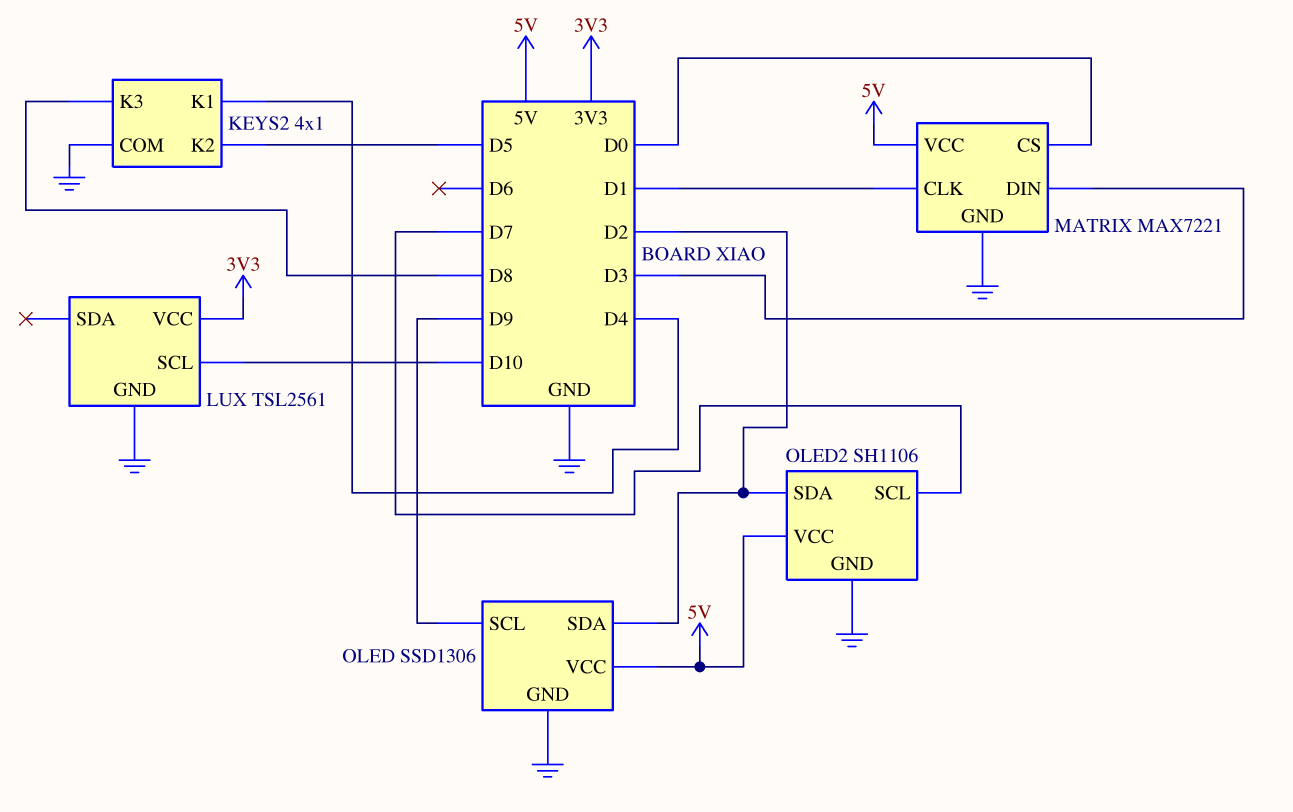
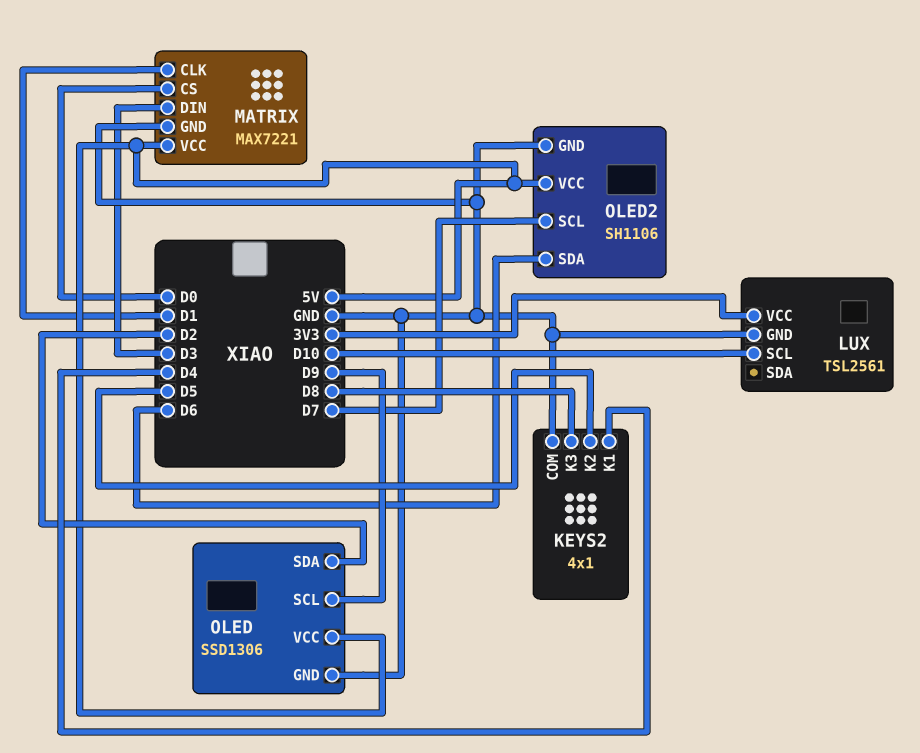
OLED2 pin SDA: D2 -> D6

